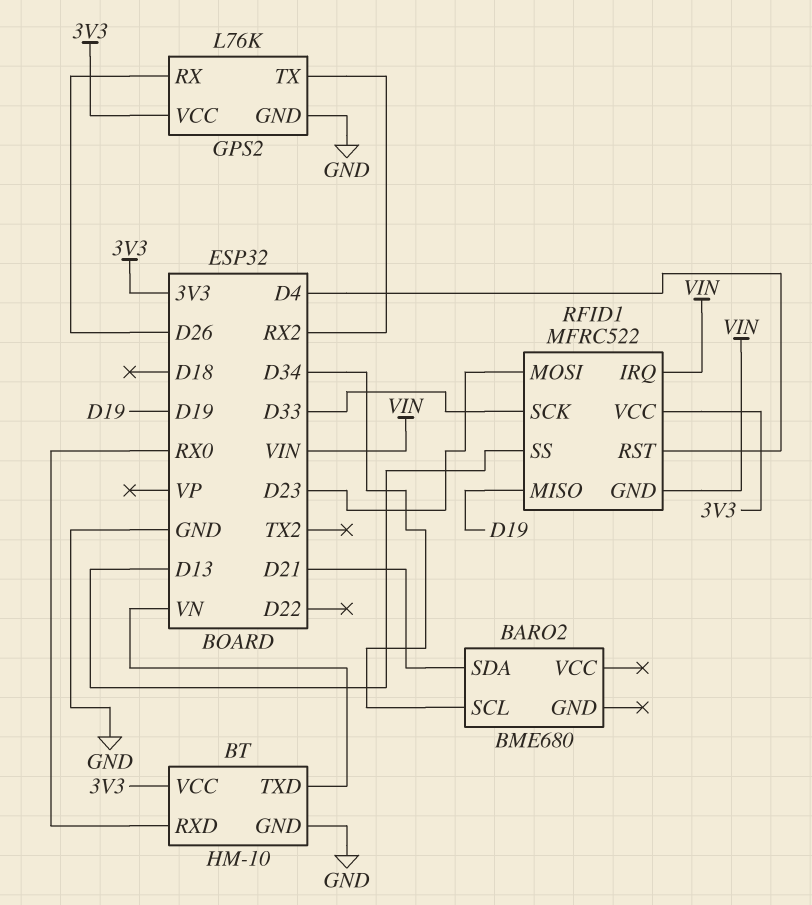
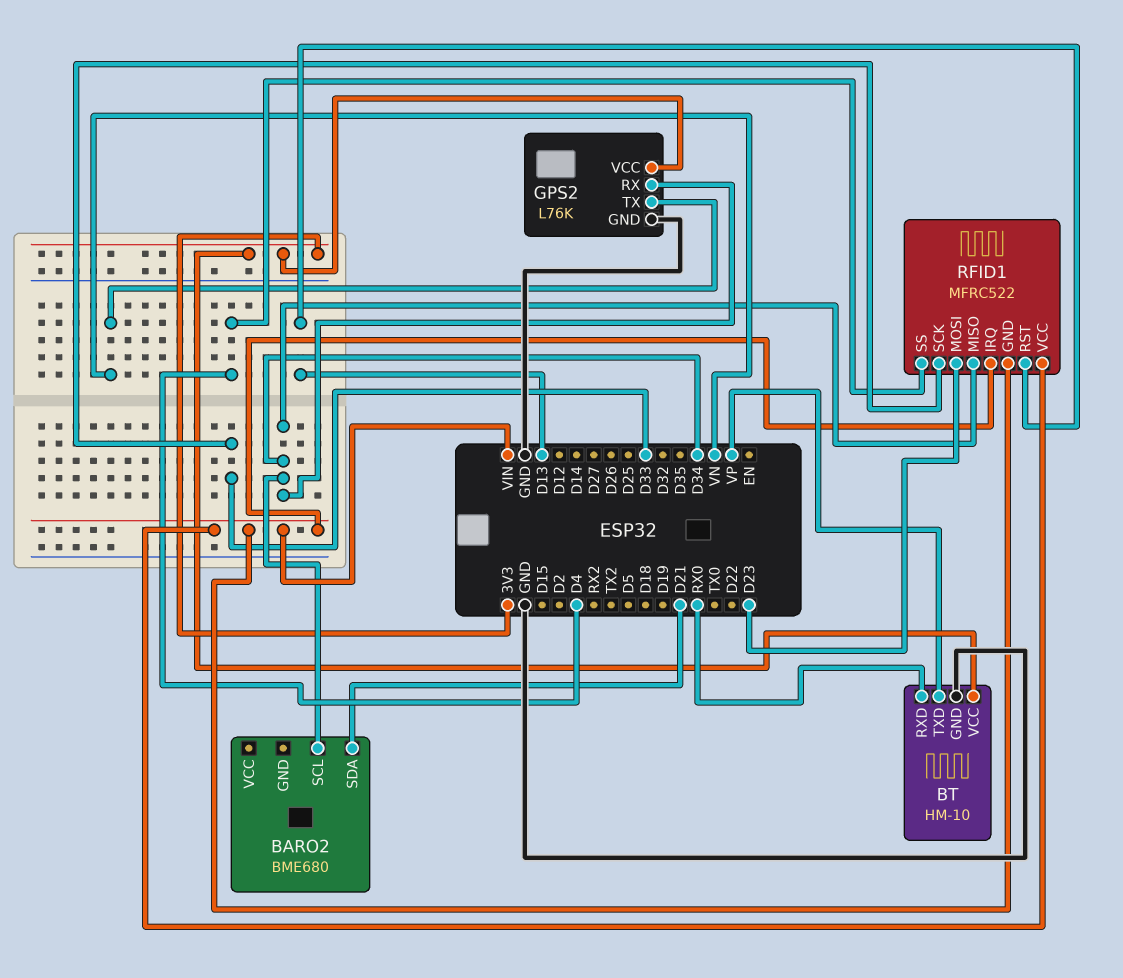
BT pin TXD: VN -> VP
GPS2 pin RX: D26 -> D34
GPS2 pin TX: RX2 -> VN
RFID1 pin MISO: D19 -> D34
RFID1 pin RST: D4 -> D13
RFID1 pin SS: D13 -> D4
RFID1 pin VCC: 3V3 -> VIN

